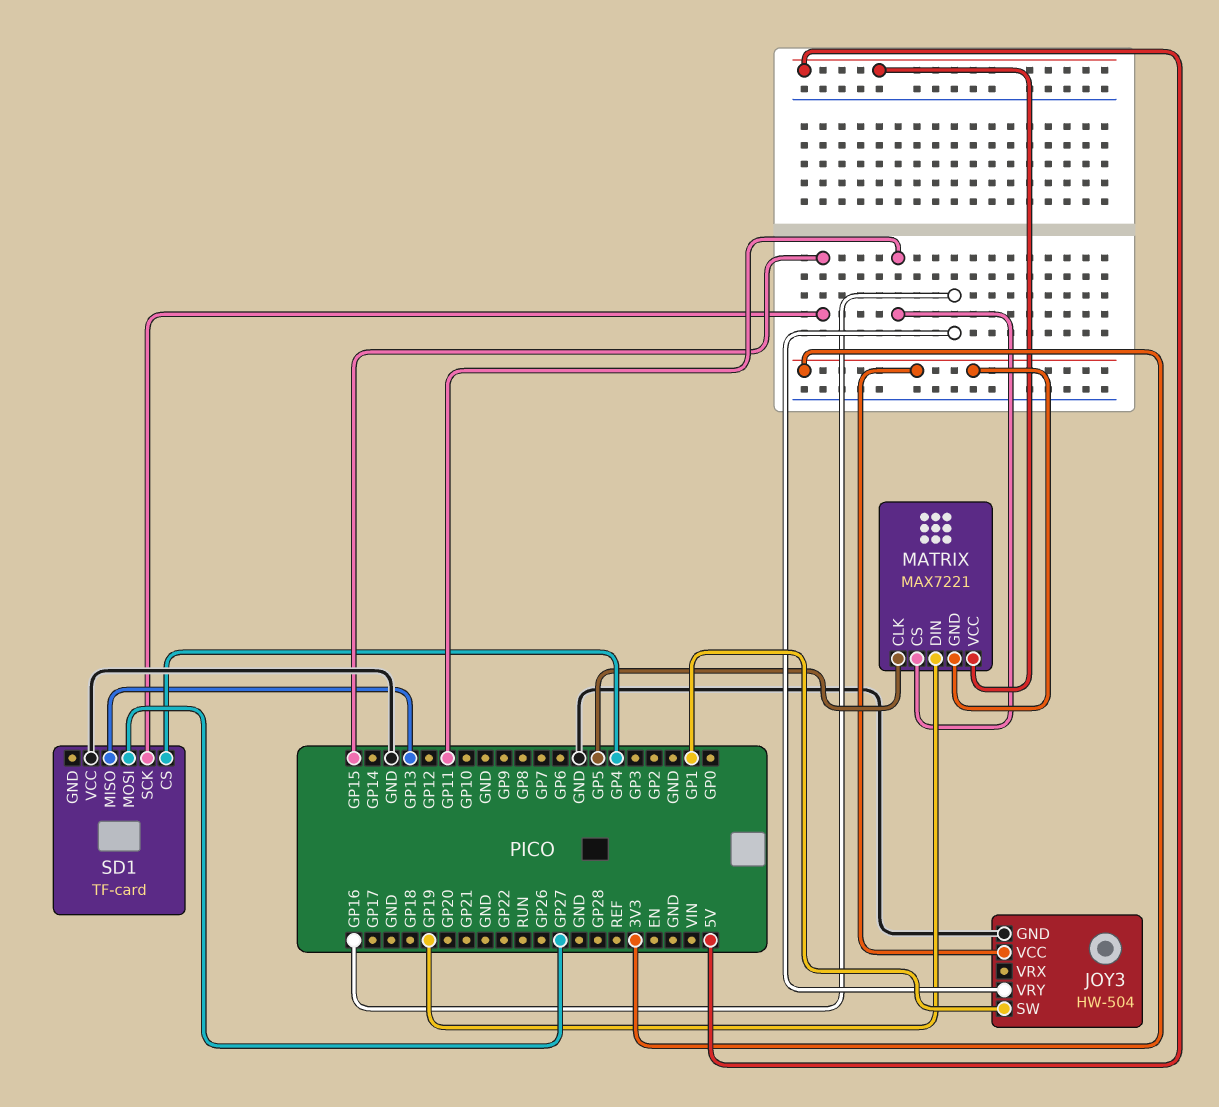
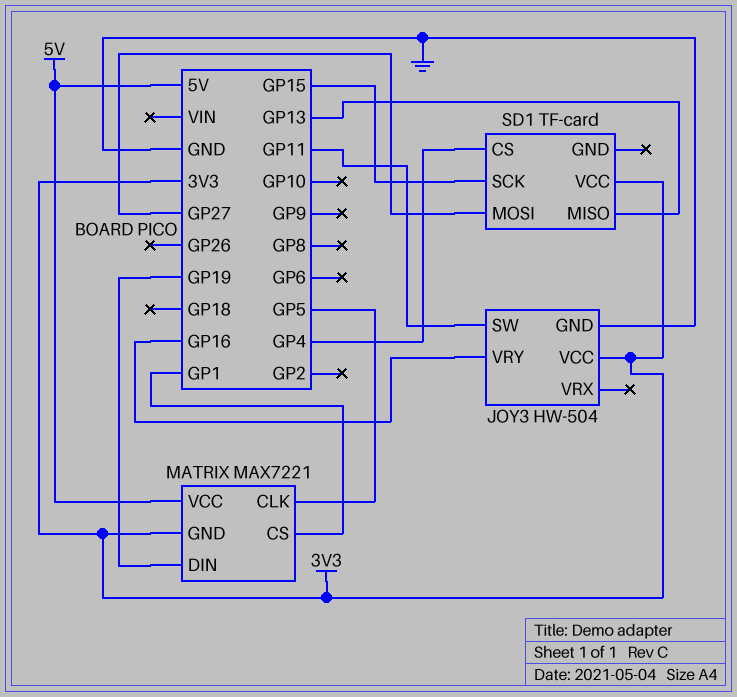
JOY3 pin SW: GP1 -> GP11
MATRIX pin CS: GP11 -> GP1
SD1 pin VCC: GND -> 3V3

